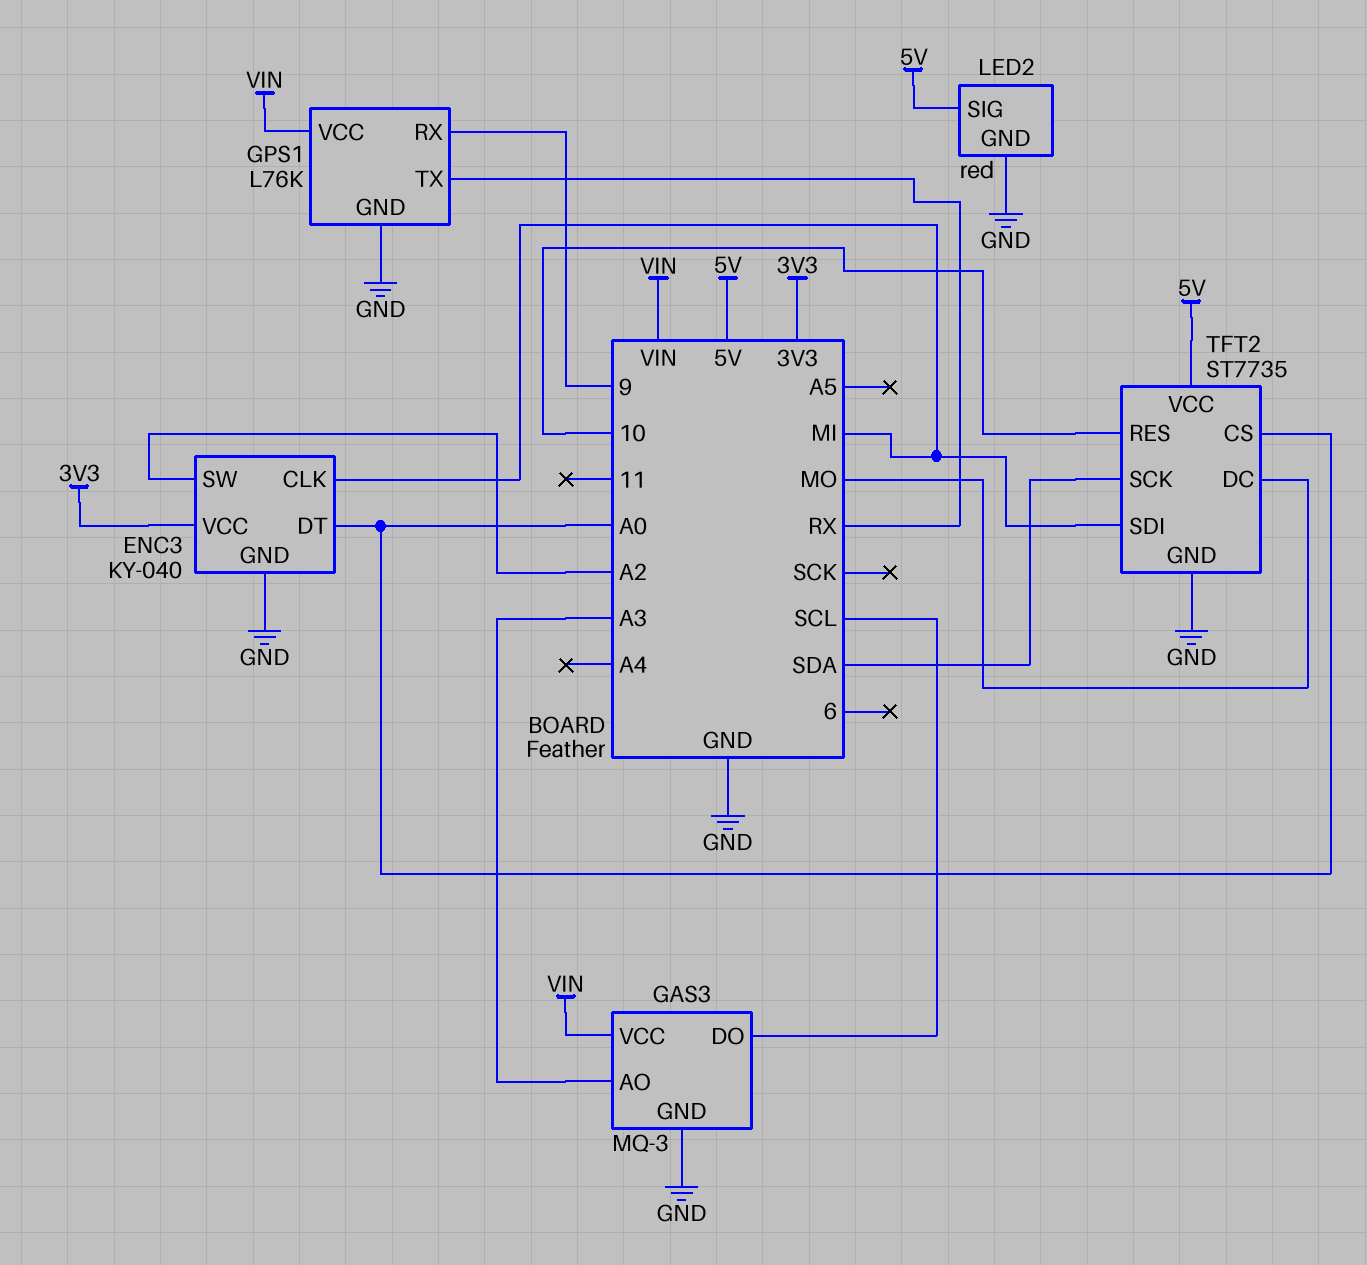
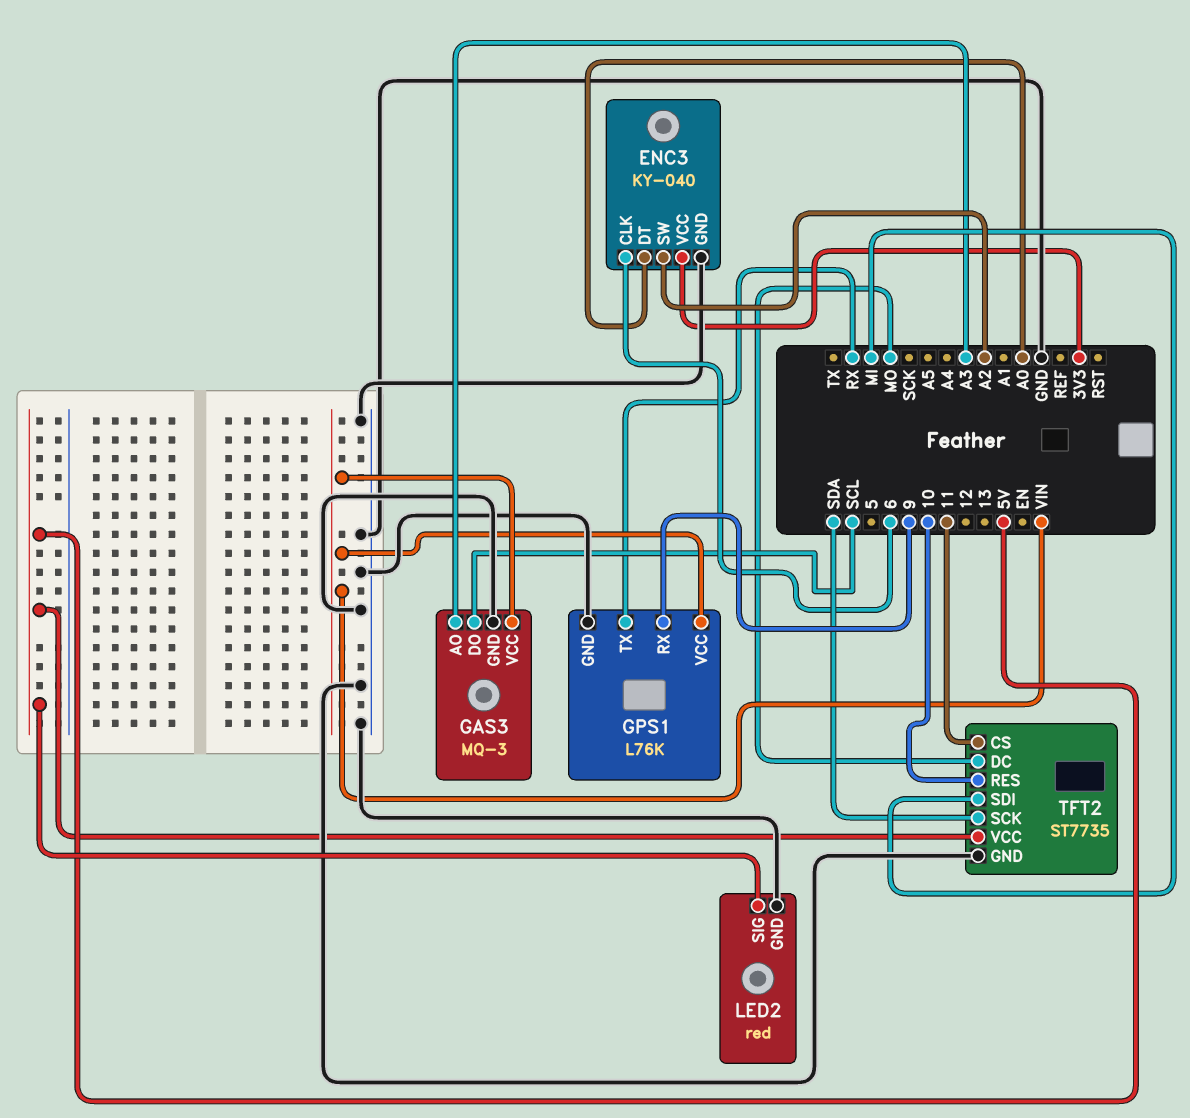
ENC3 pin CLK: MI -> 6
TFT2 pin CS: A0 -> 11

